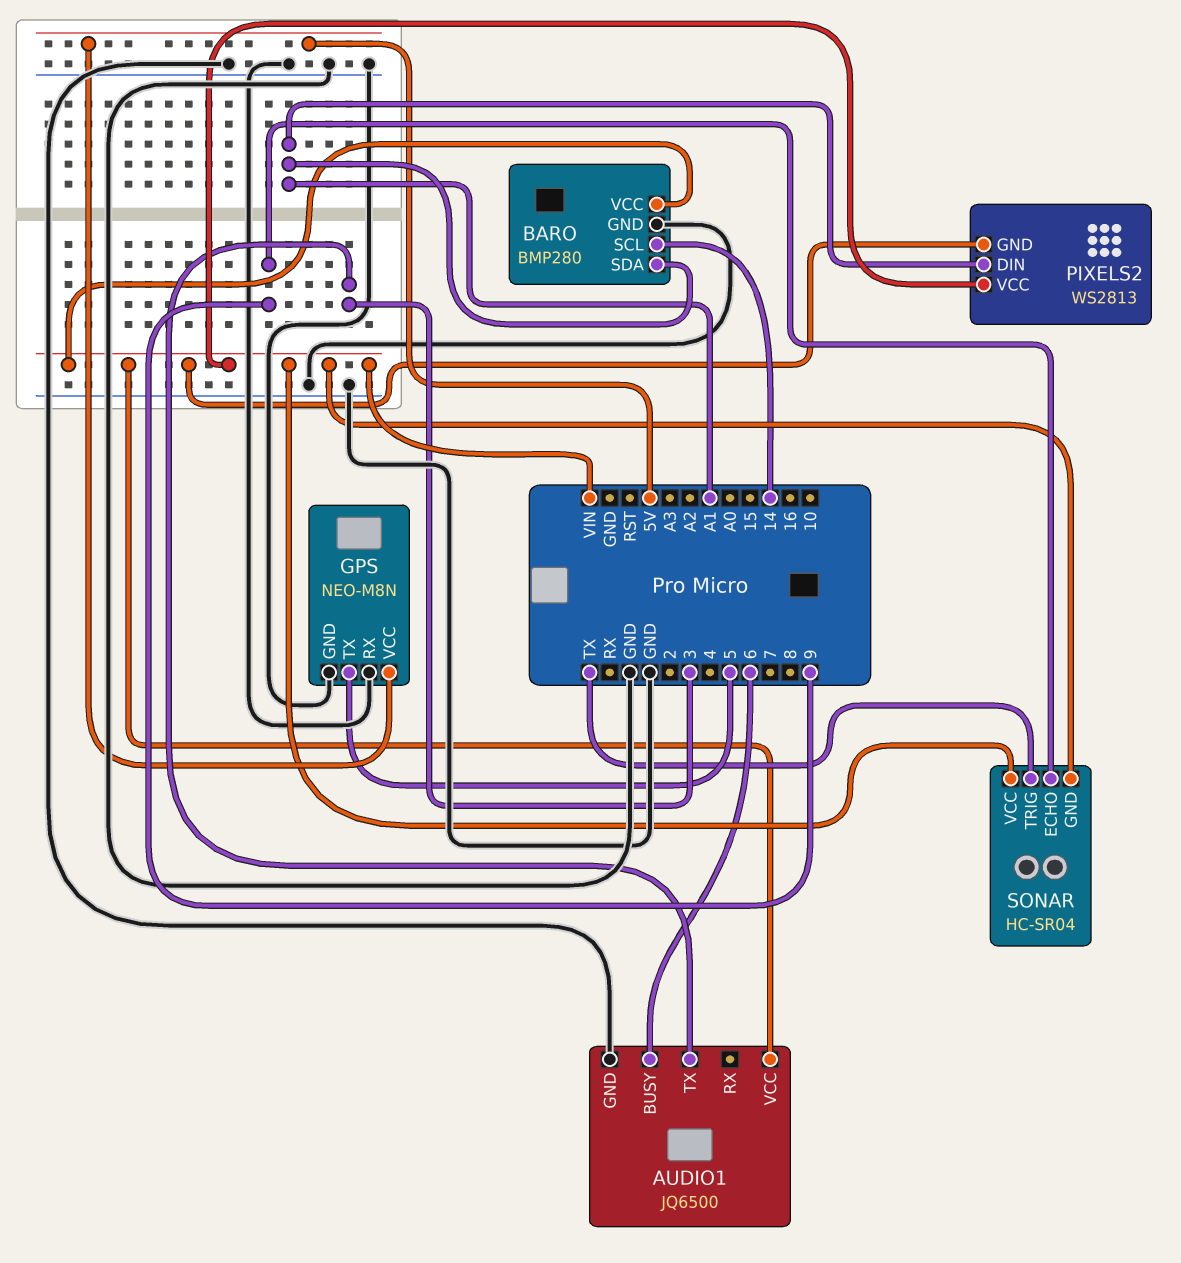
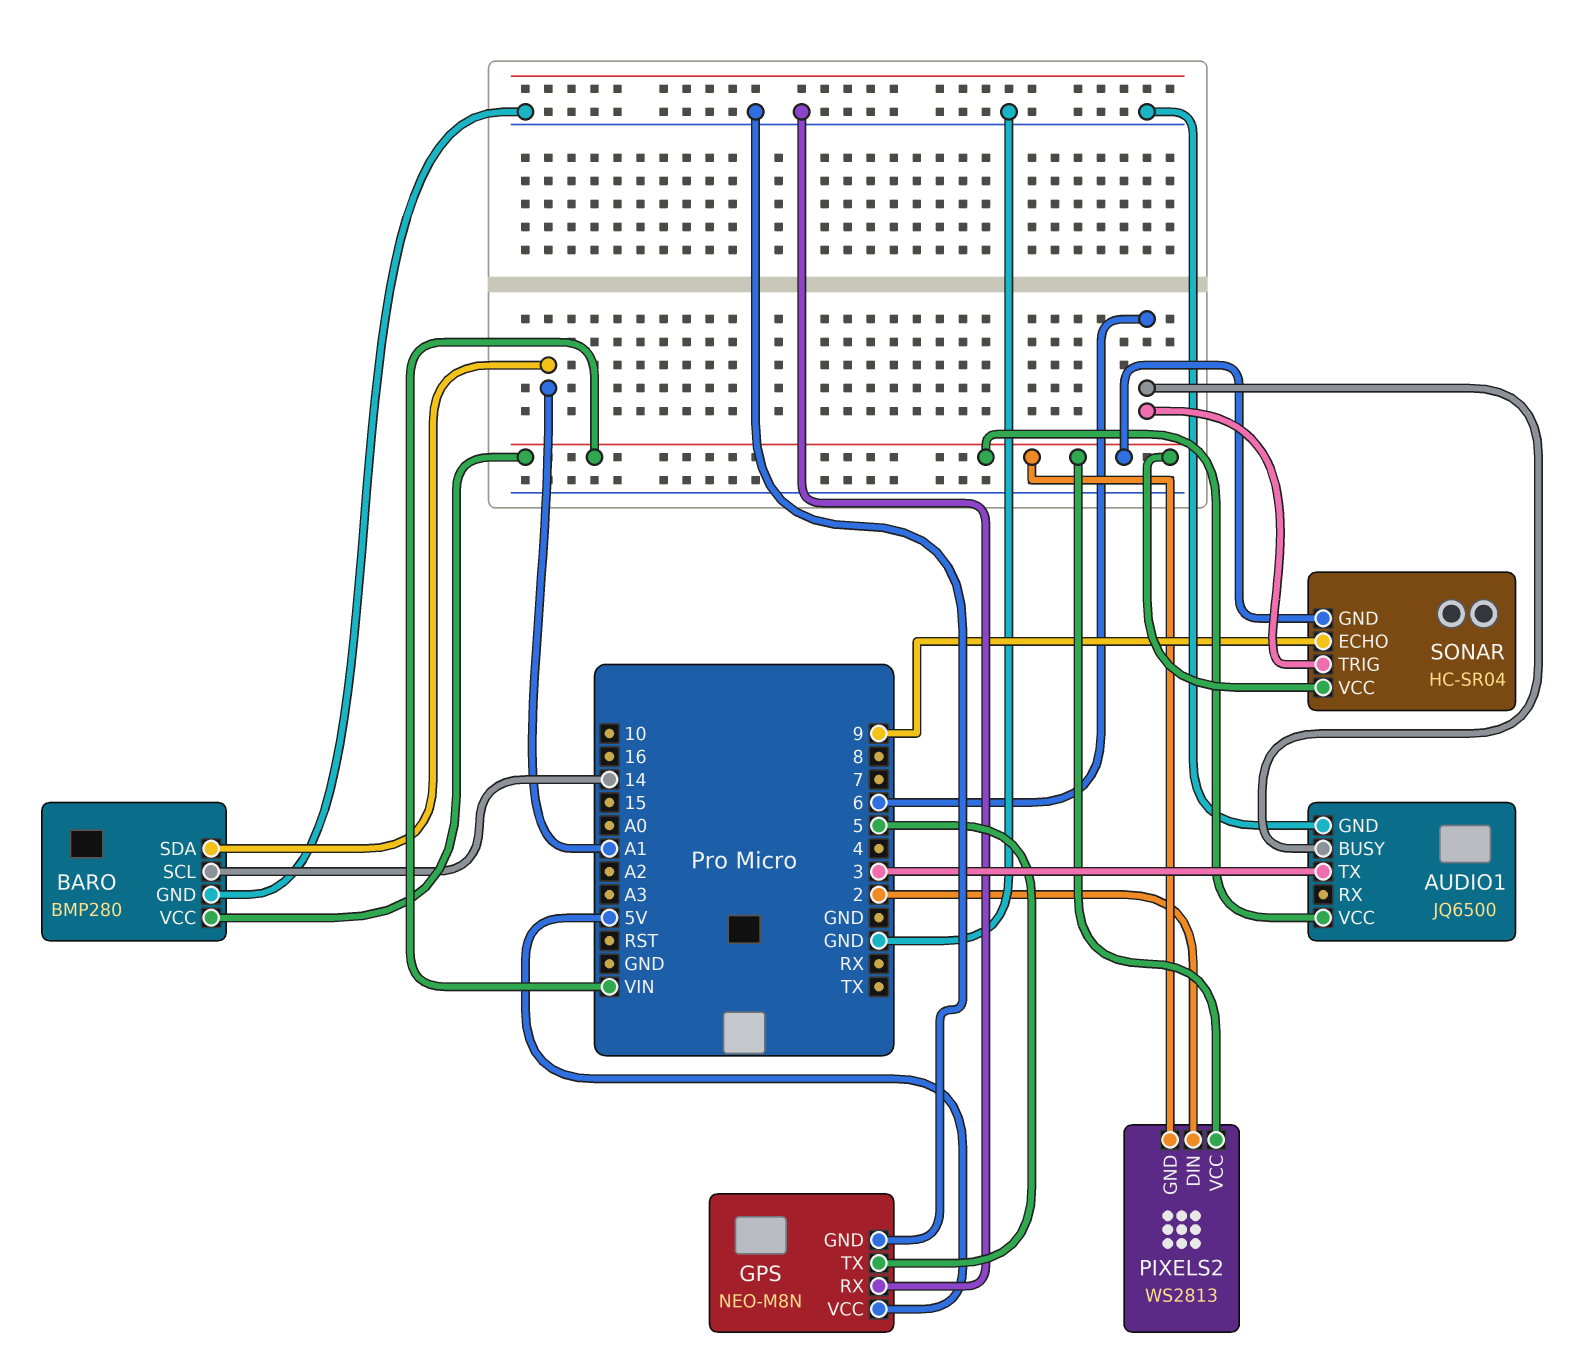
PIXELS2 pin DIN: A1 -> 2
SONAR pin TRIG: TX -> 6

